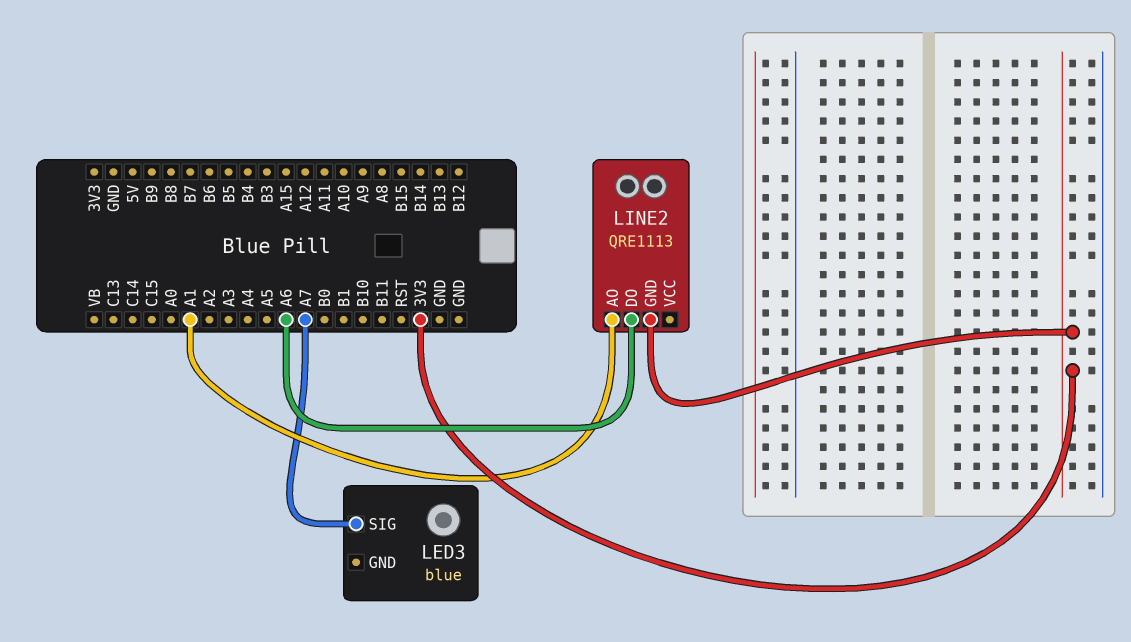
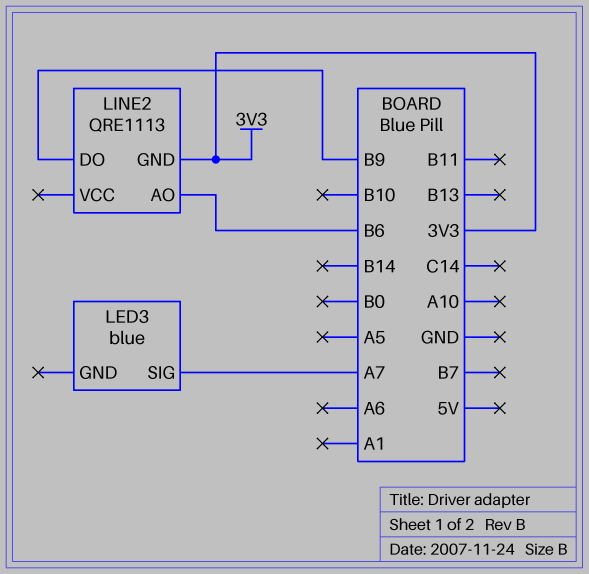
LINE2 pin AO: A1 -> B6
LINE2 pin DO: A6 -> B9

